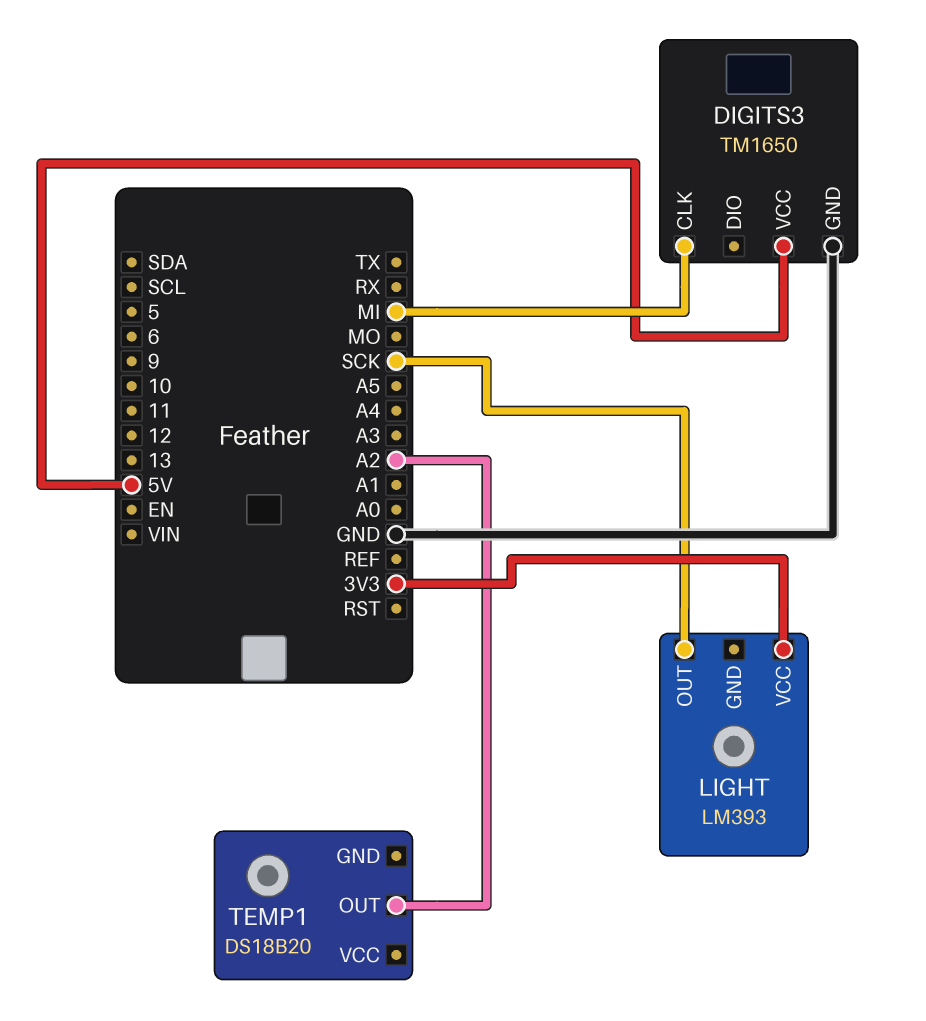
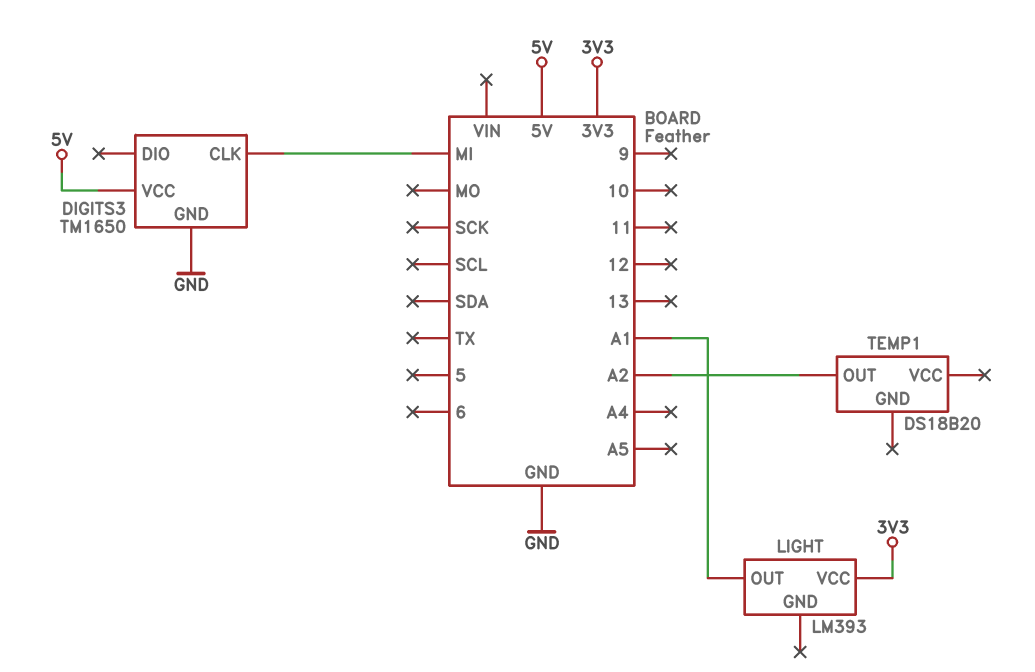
LIGHT pin OUT: SCK -> A1

